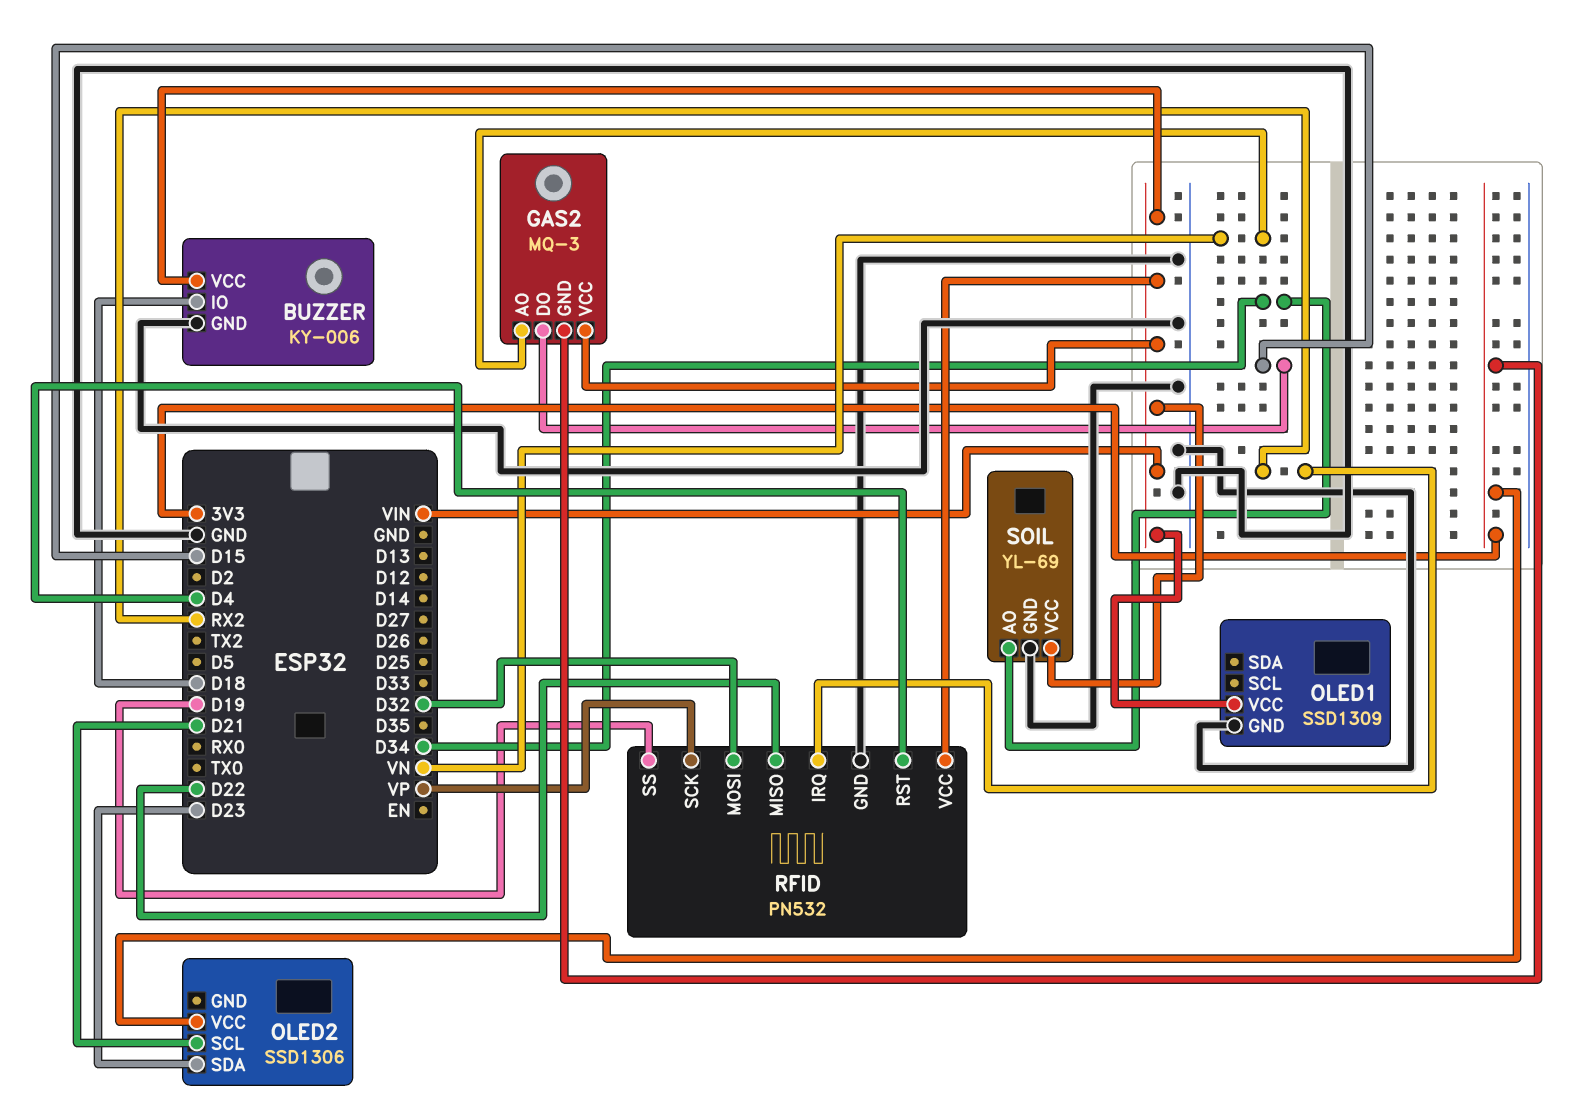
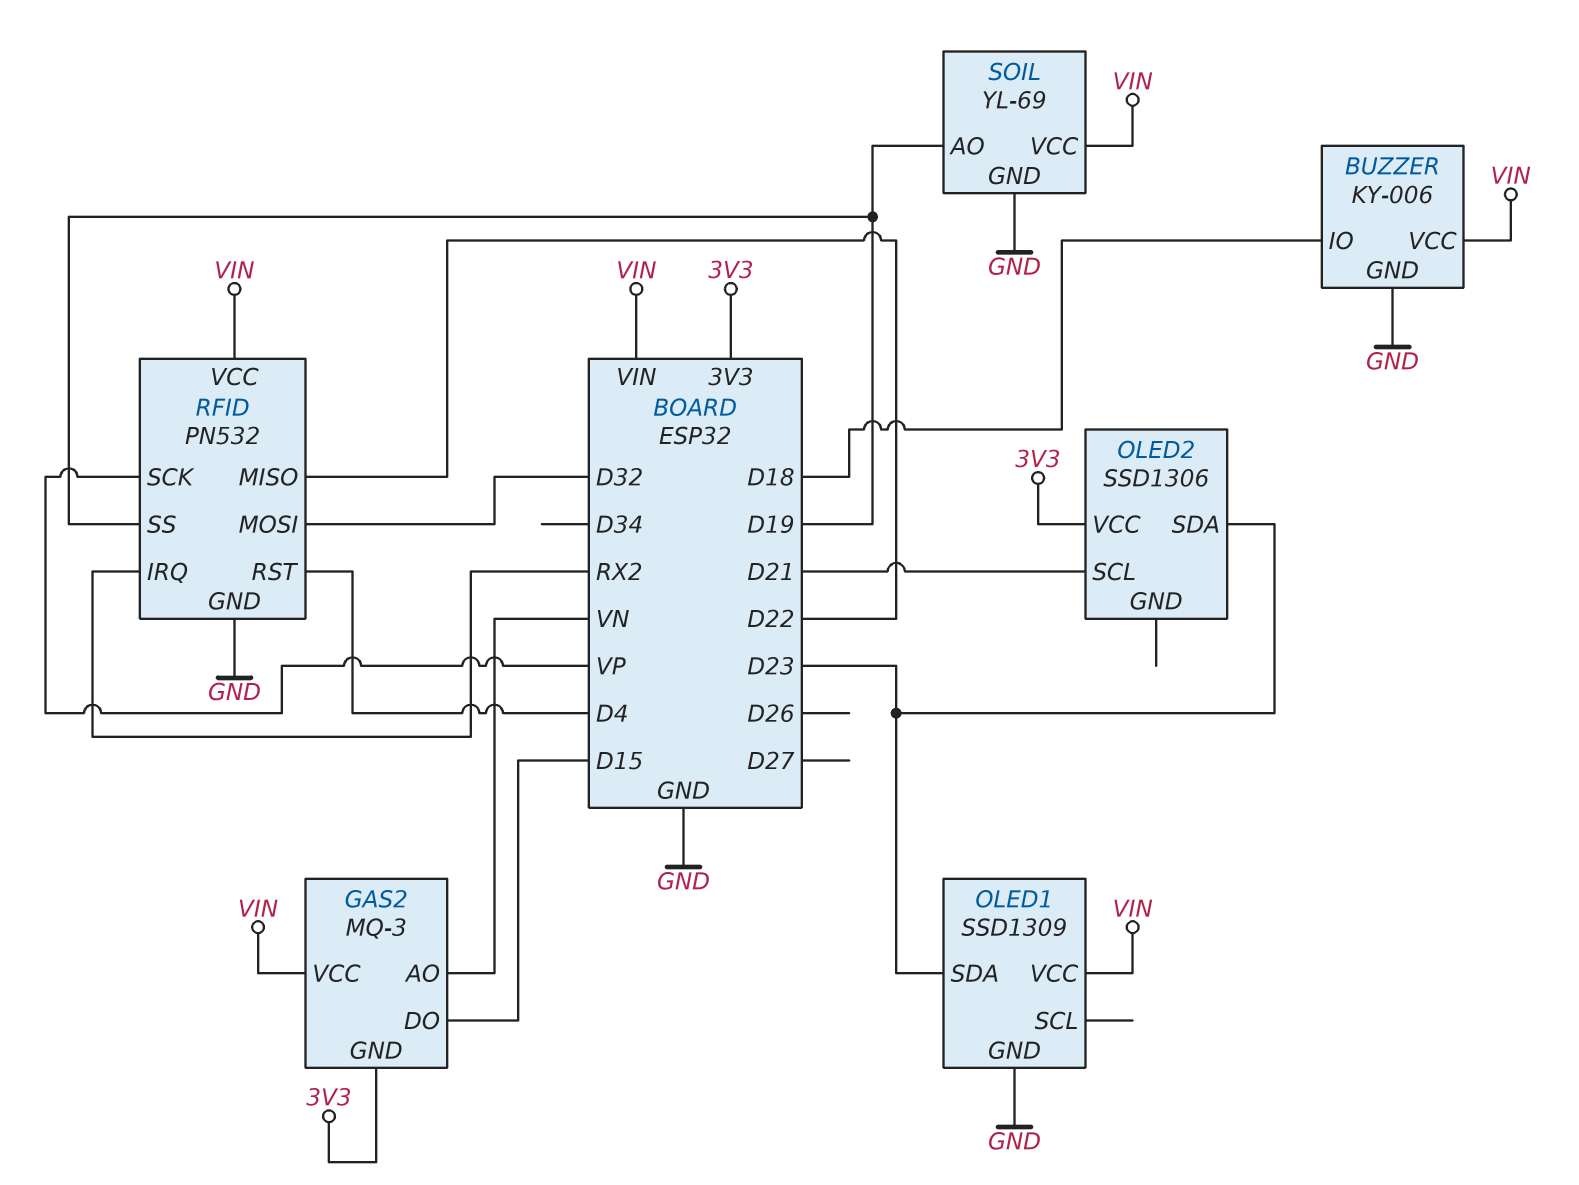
OLED1 pin SDA: none -> D23
SOIL pin AO: D34 -> D19

